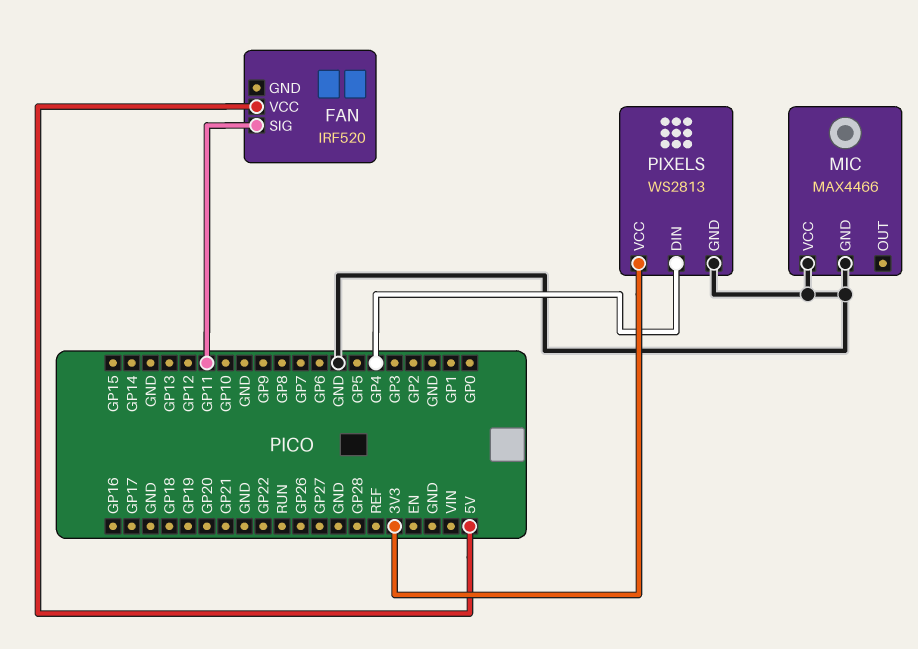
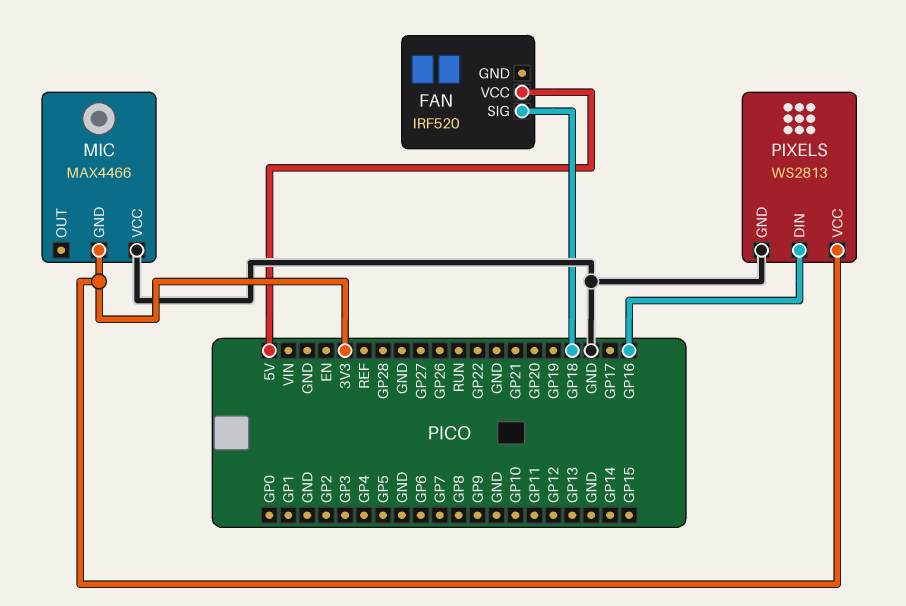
FAN pin SIG: GP11 -> GP18
MIC pin GND: GND -> 3V3
PIXELS pin DIN: GP4 -> GP16

